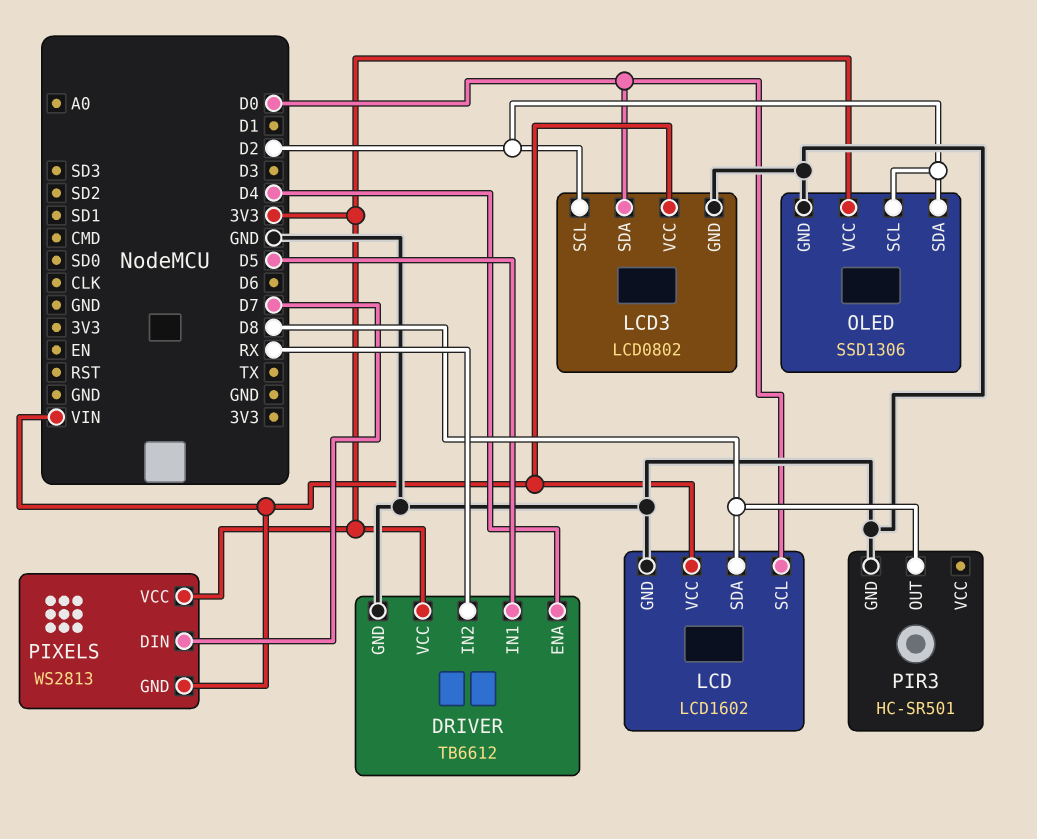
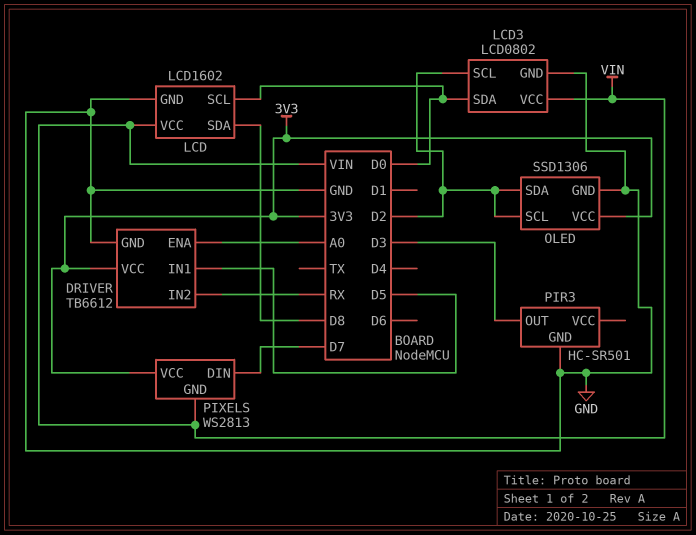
DRIVER pin ENA: D4 -> A0
PIR3 pin OUT: D8 -> D3

